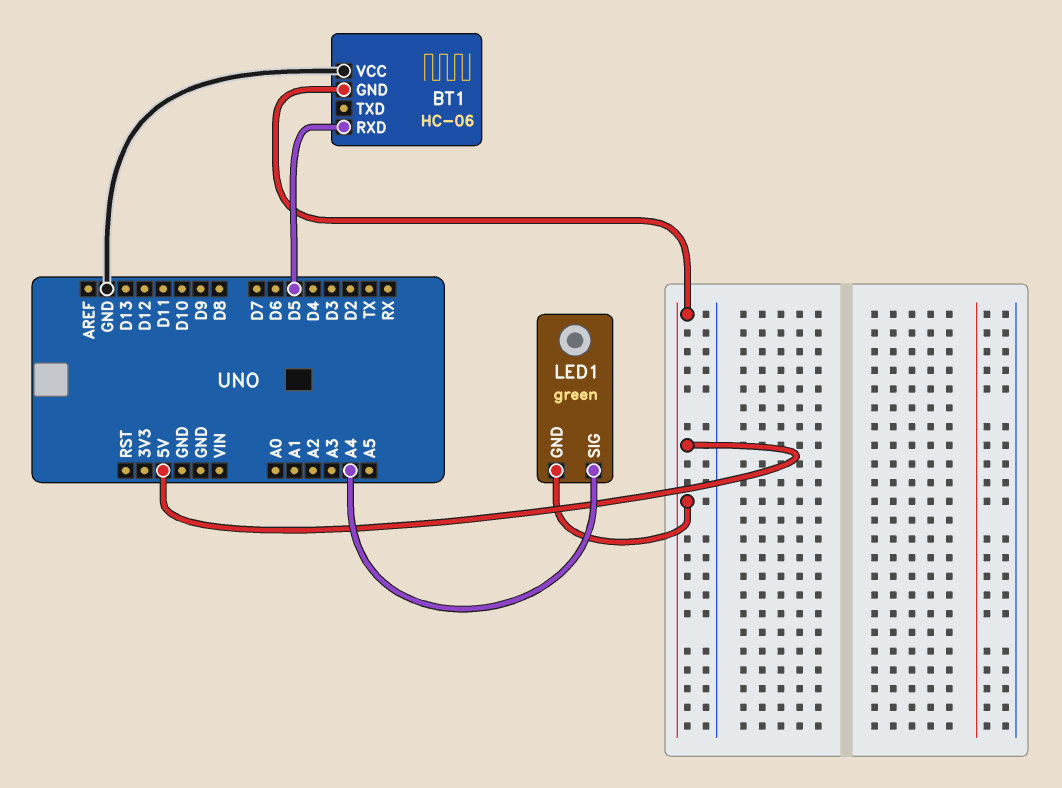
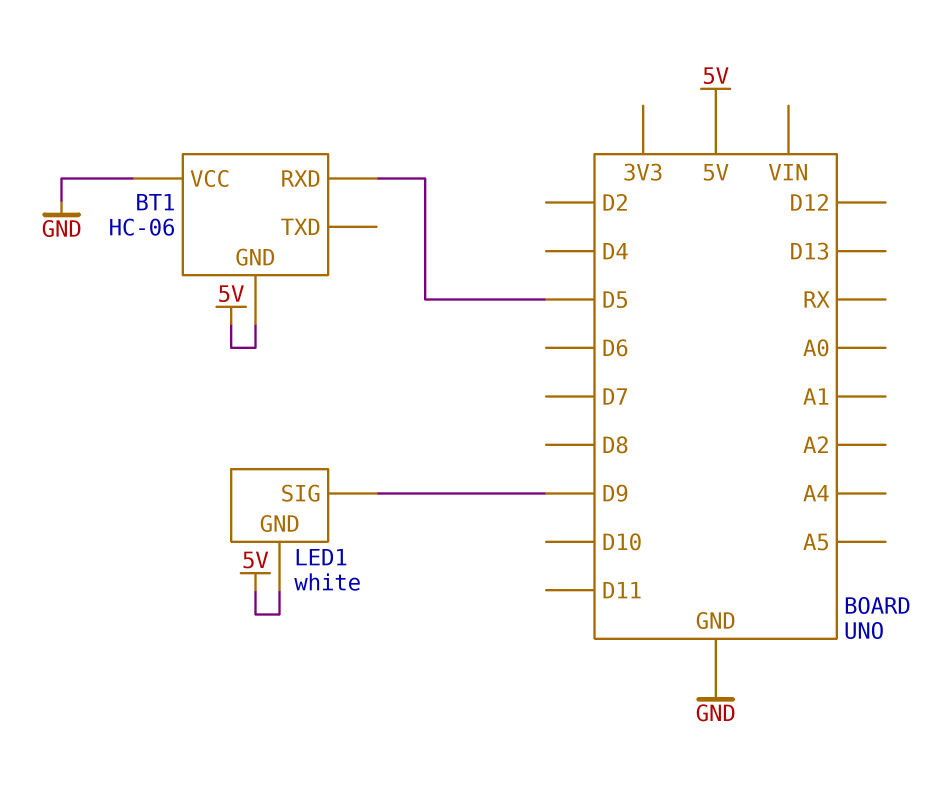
LED1: green -> white
LED1 pin SIG: A4 -> D9

